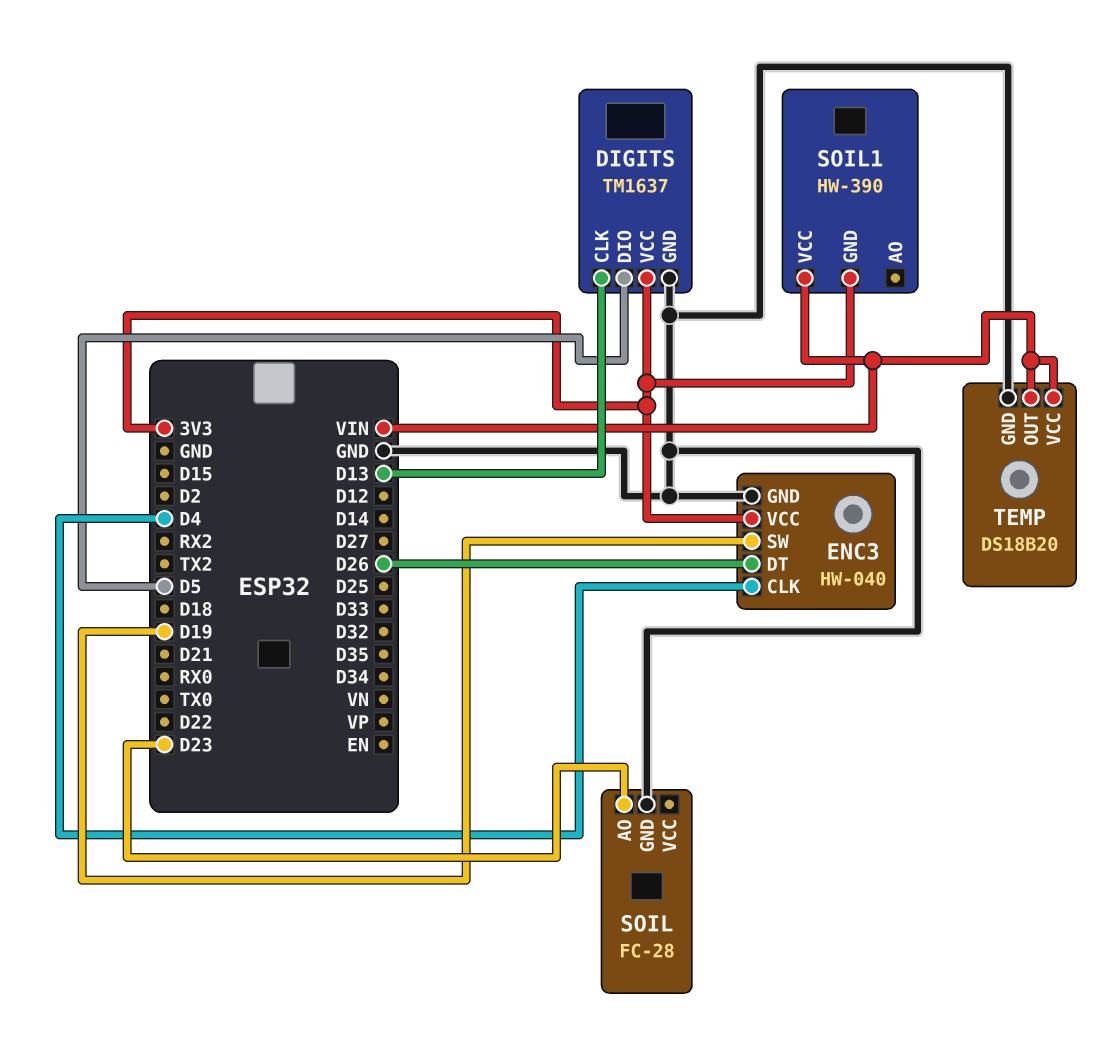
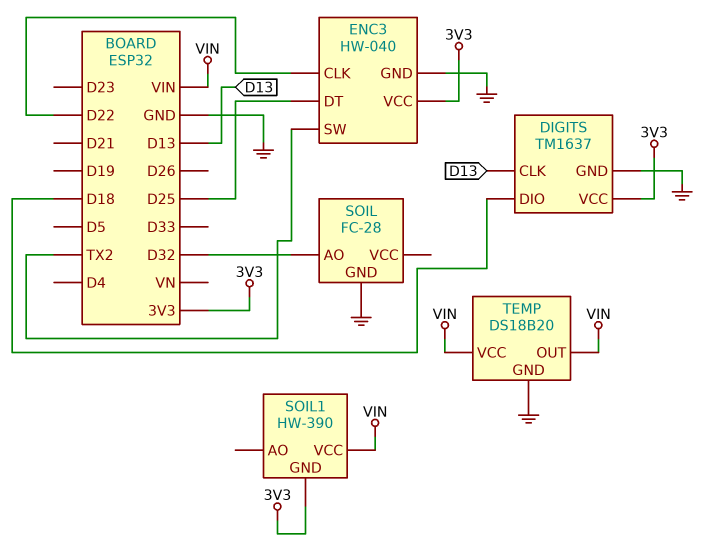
DIGITS pin DIO: D5 -> D18
ENC3 pin CLK: D4 -> D22
ENC3 pin DT: D26 -> D25
ENC3 pin SW: D19 -> TX2
SOIL pin AO: D23 -> D32

